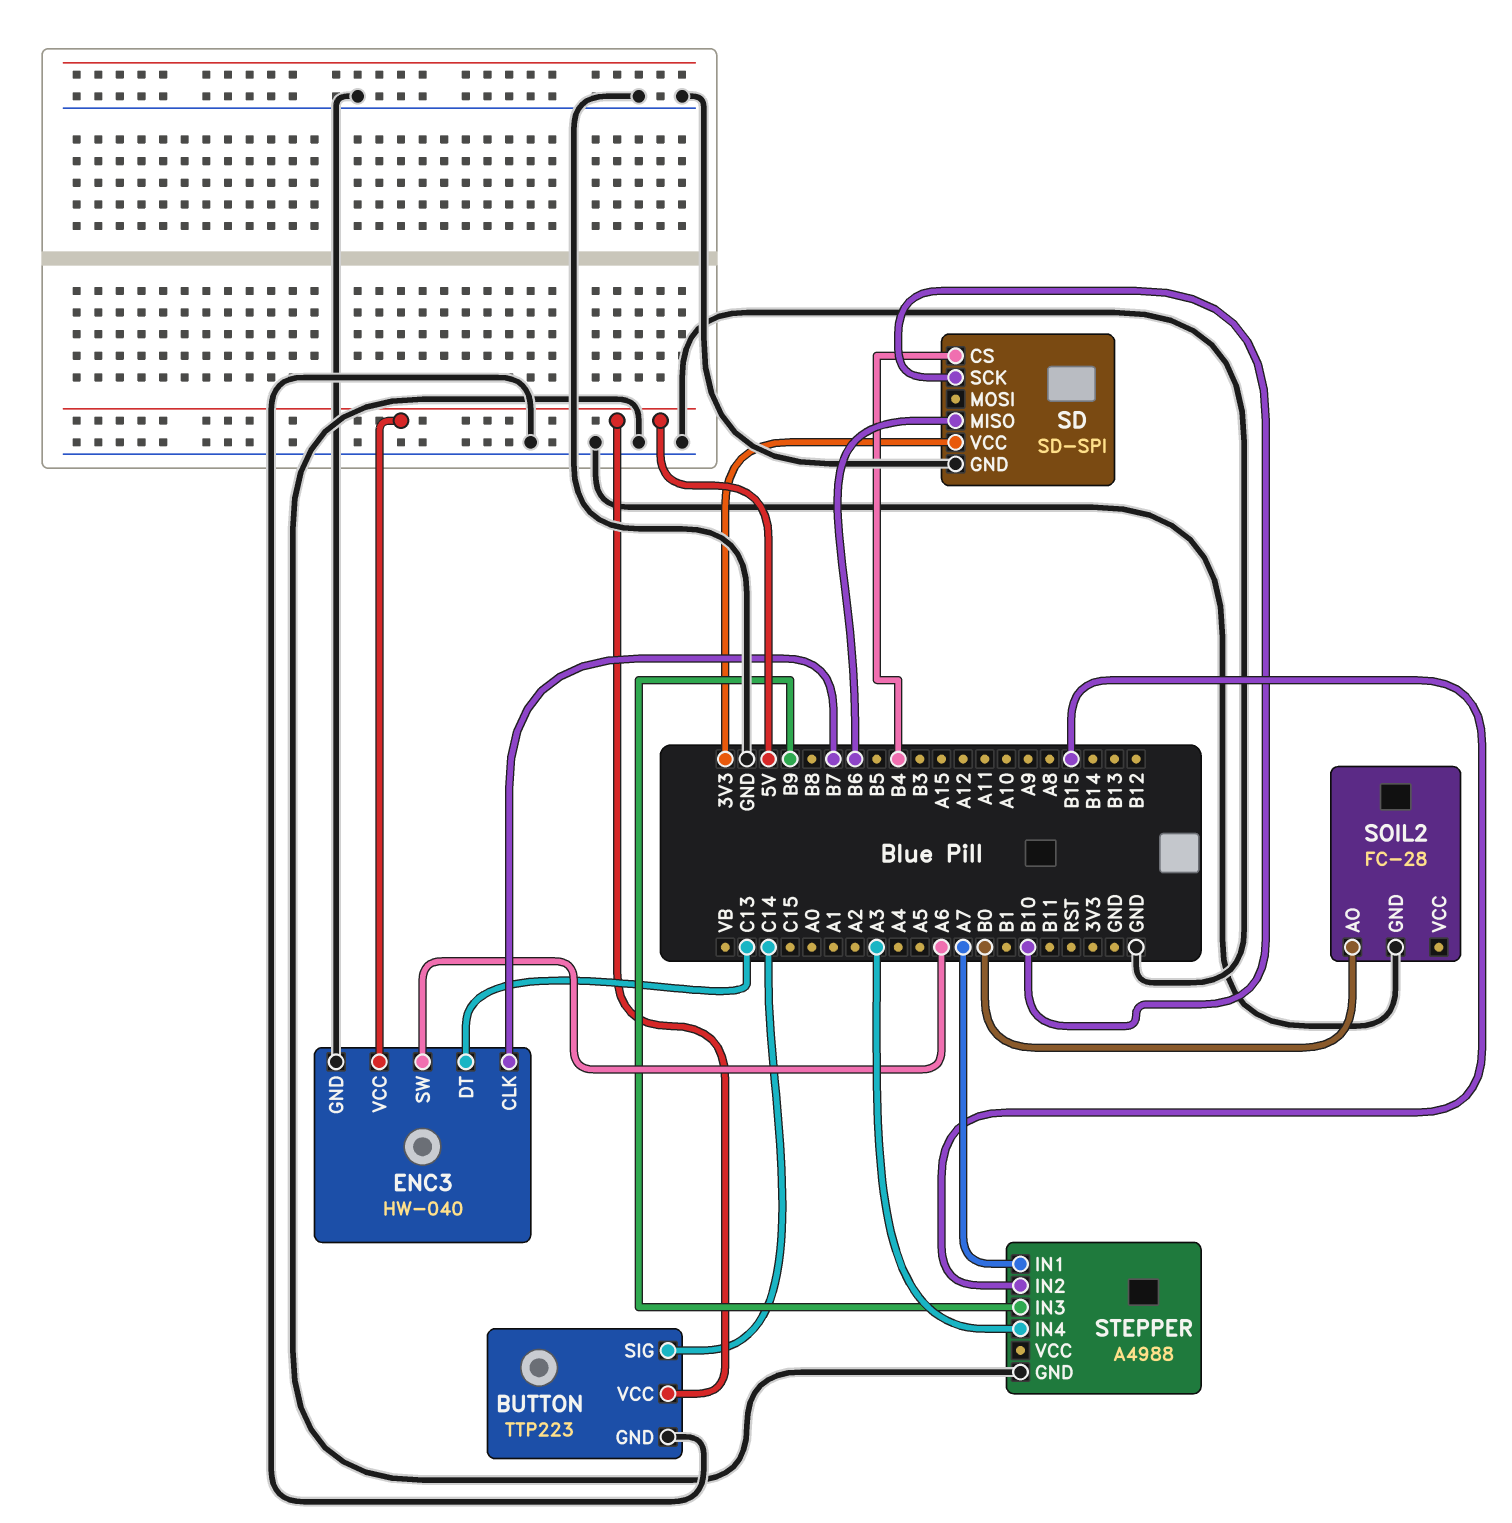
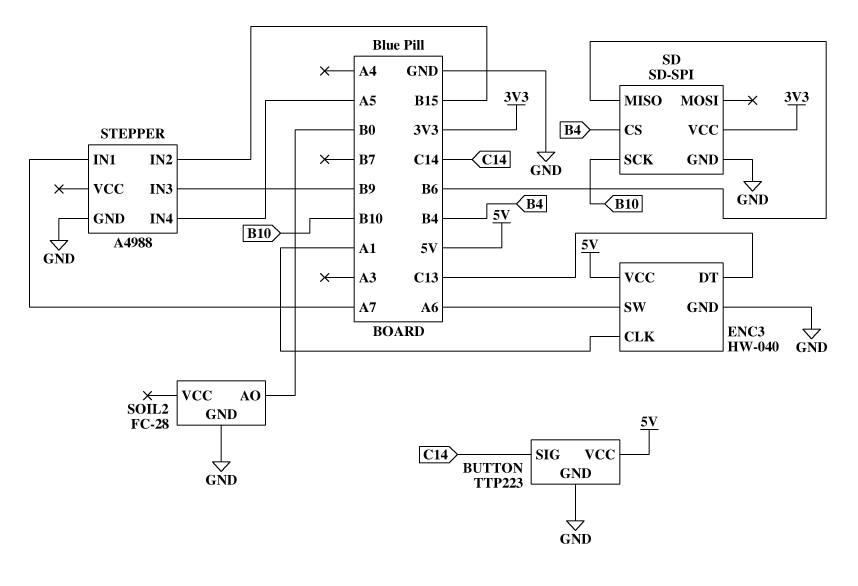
ENC3 pin CLK: B7 -> A1
STEPPER pin IN4: A3 -> A5

